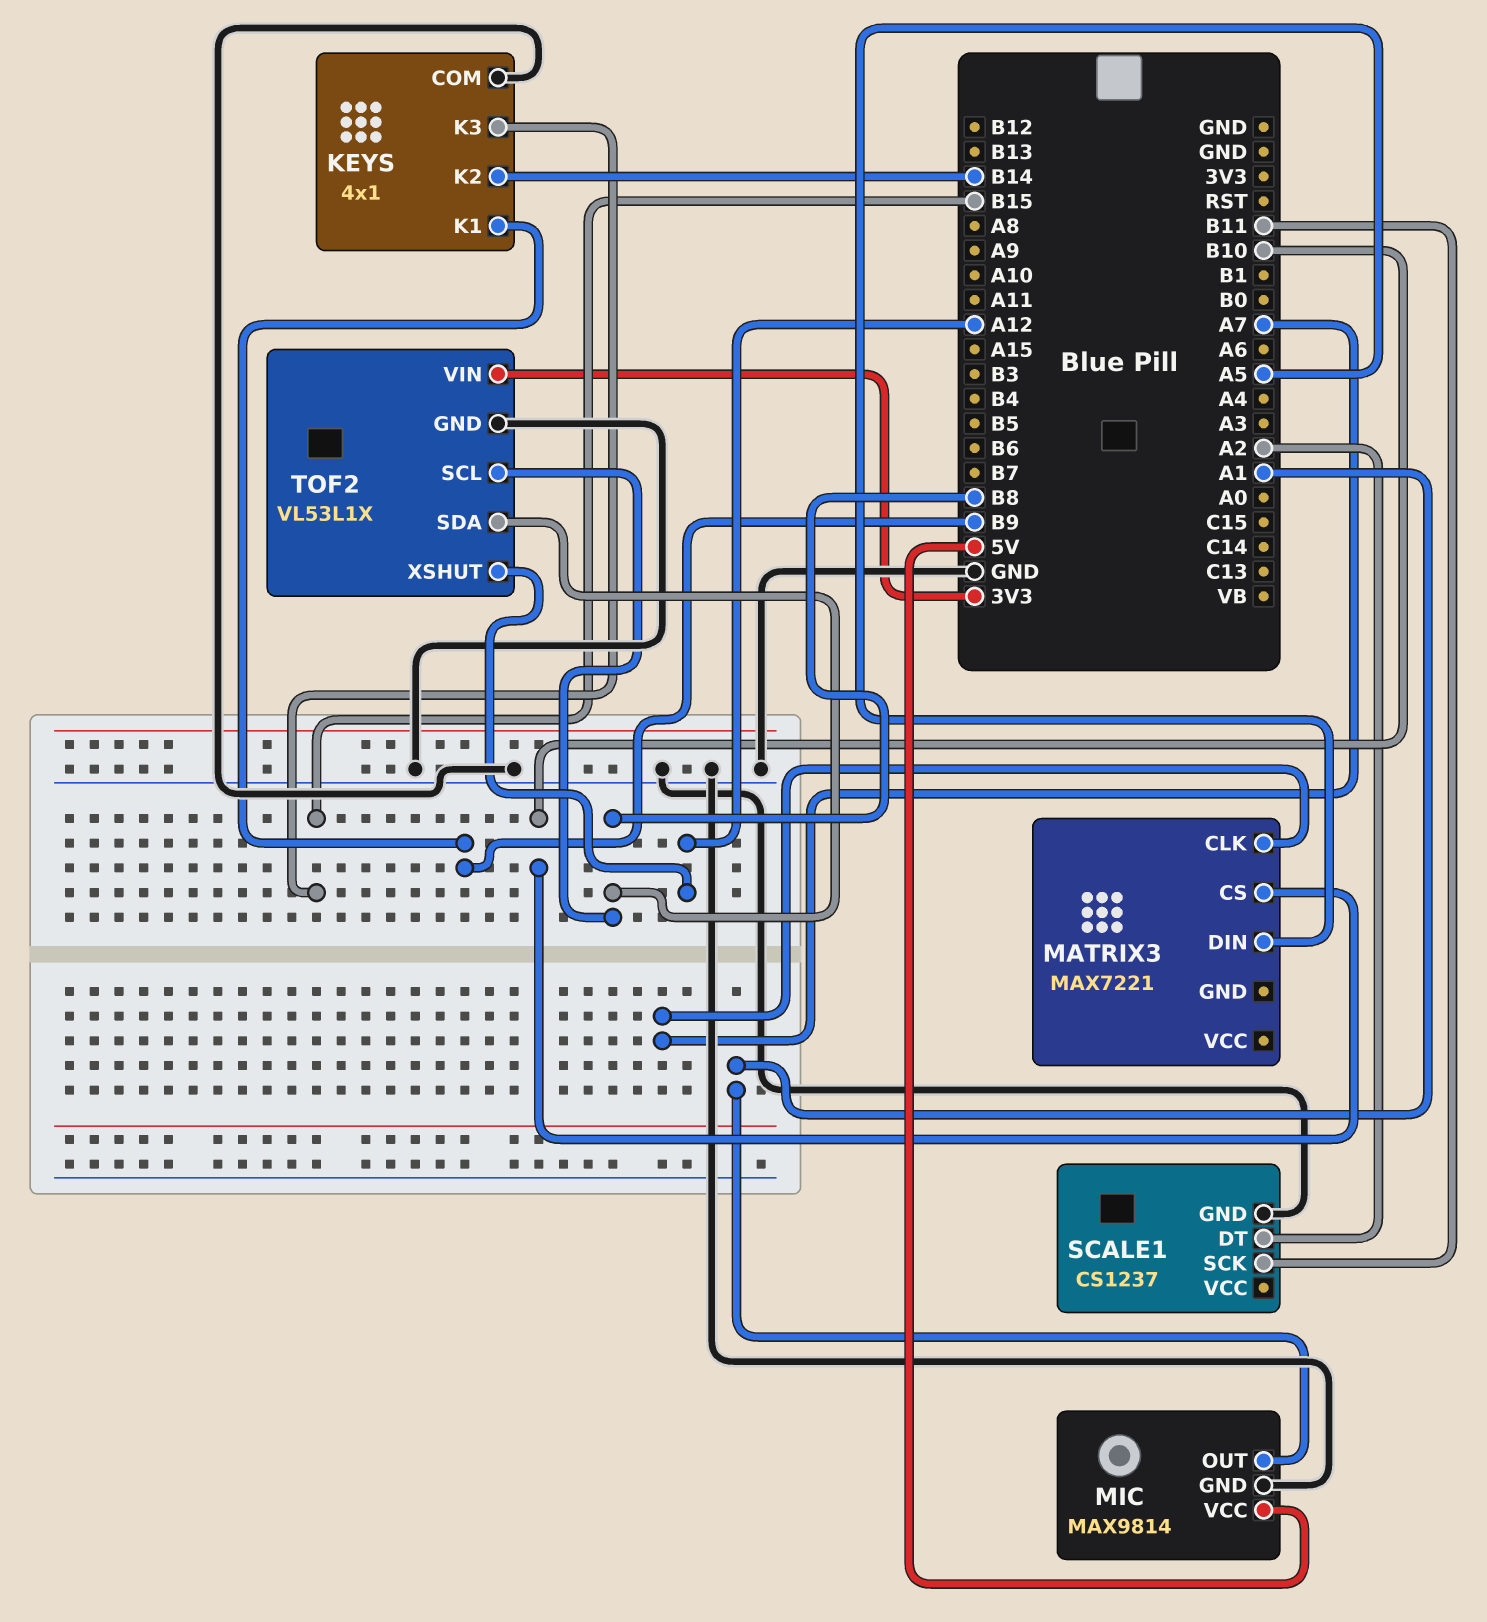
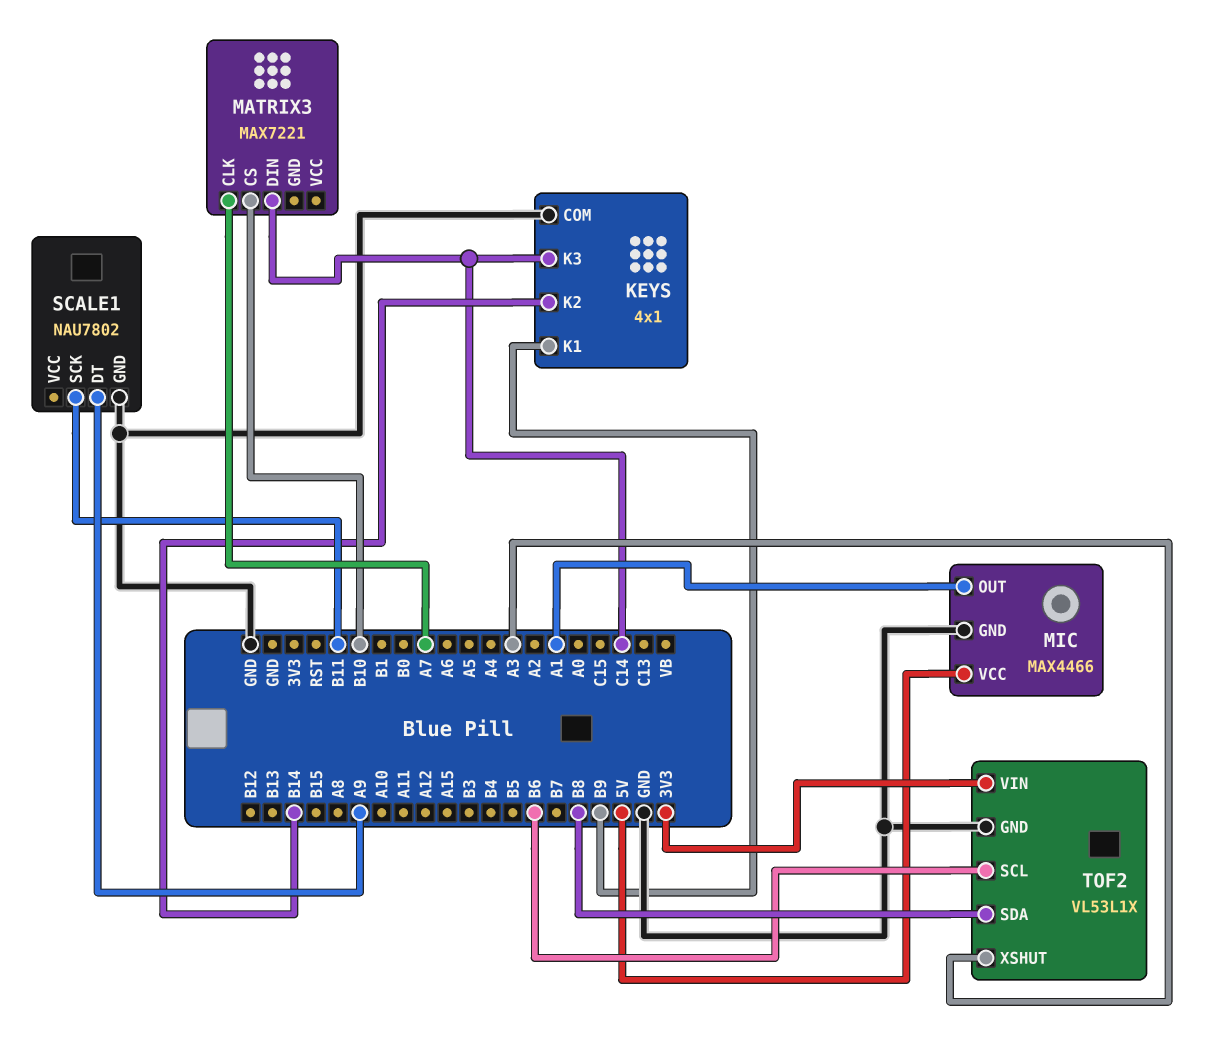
KEYS pin K3: B15 -> C14
MATRIX3 pin DIN: A5 -> C14
MIC: MAX9814 -> MAX4466
SCALE1: CS1237 -> NAU7802
SCALE1 pin DT: A2 -> A9
TOF2 pin SCL: B8 -> B6
TOF2 pin XSHUT: A12 -> A3

